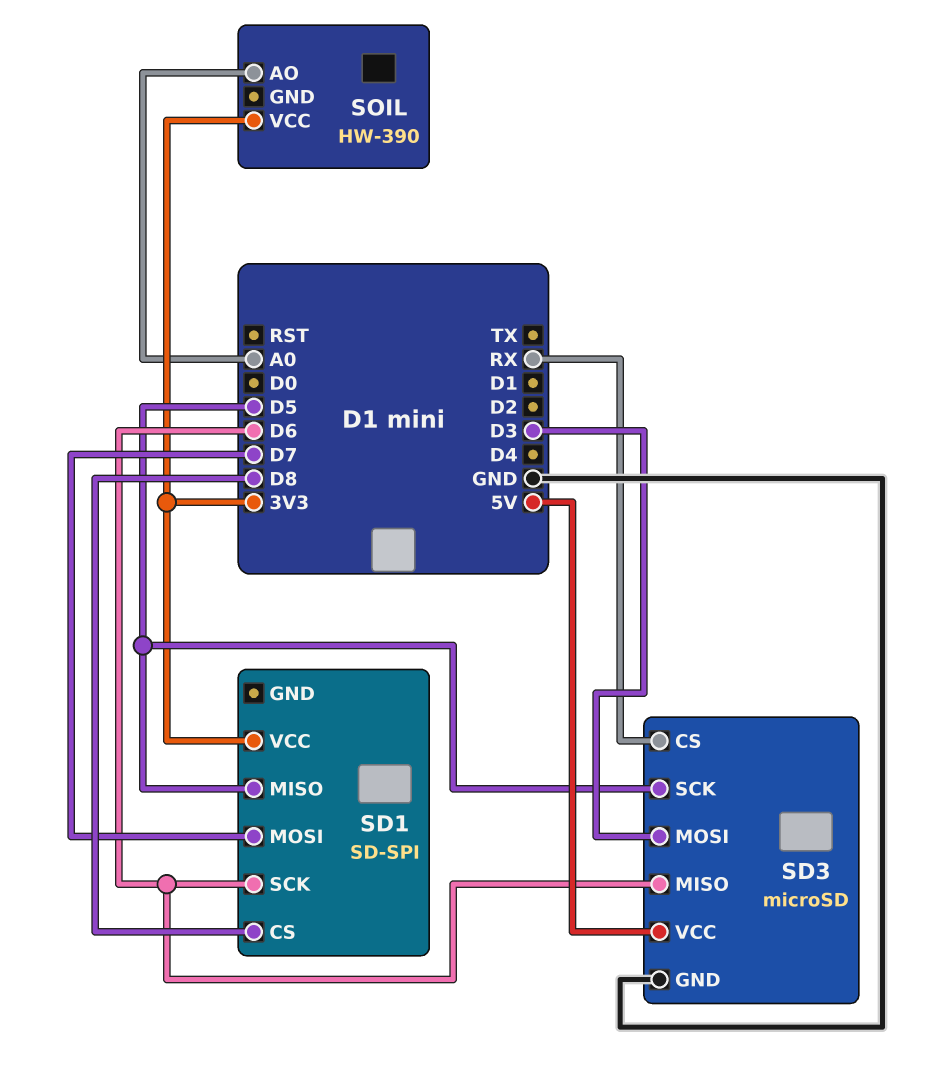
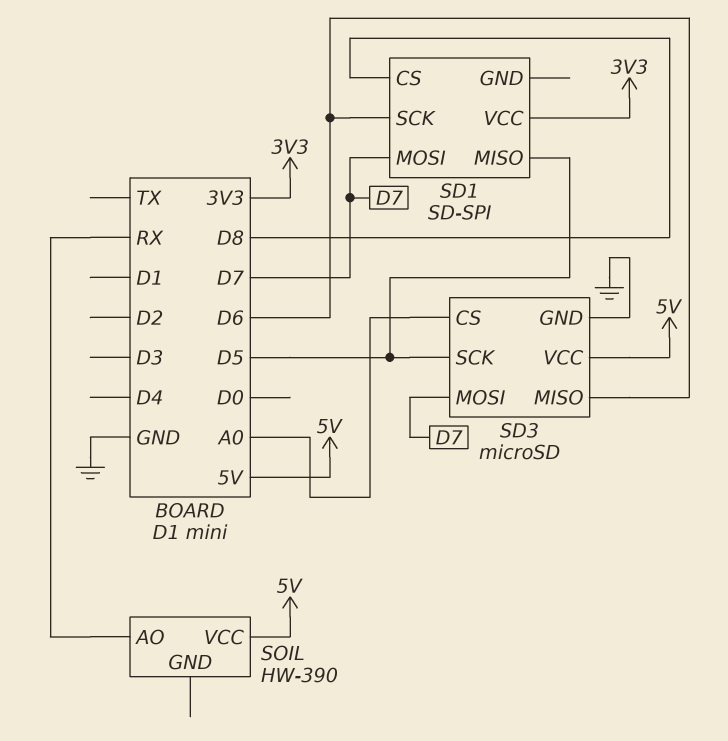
SD3 pin CS: RX -> A0
SD3 pin MOSI: D3 -> D7
SOIL pin AO: A0 -> RX
SOIL pin VCC: 3V3 -> 5V

